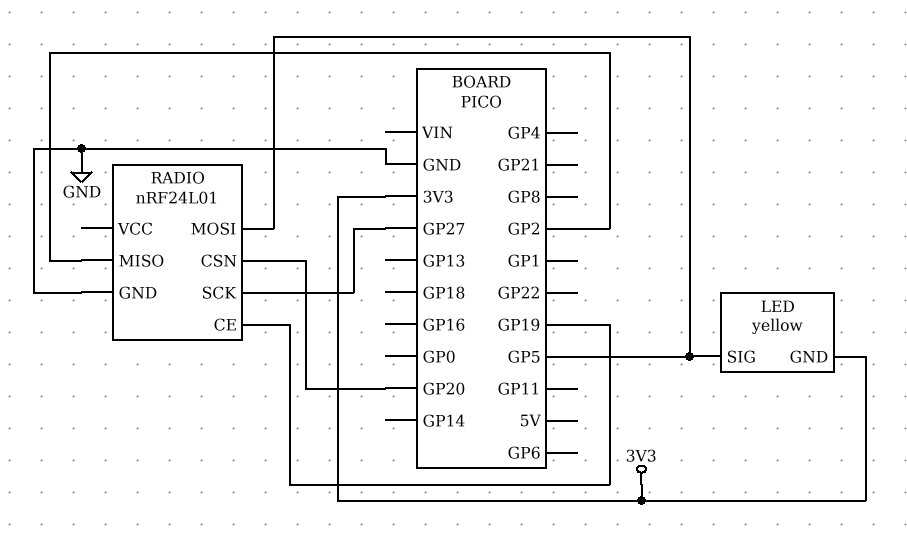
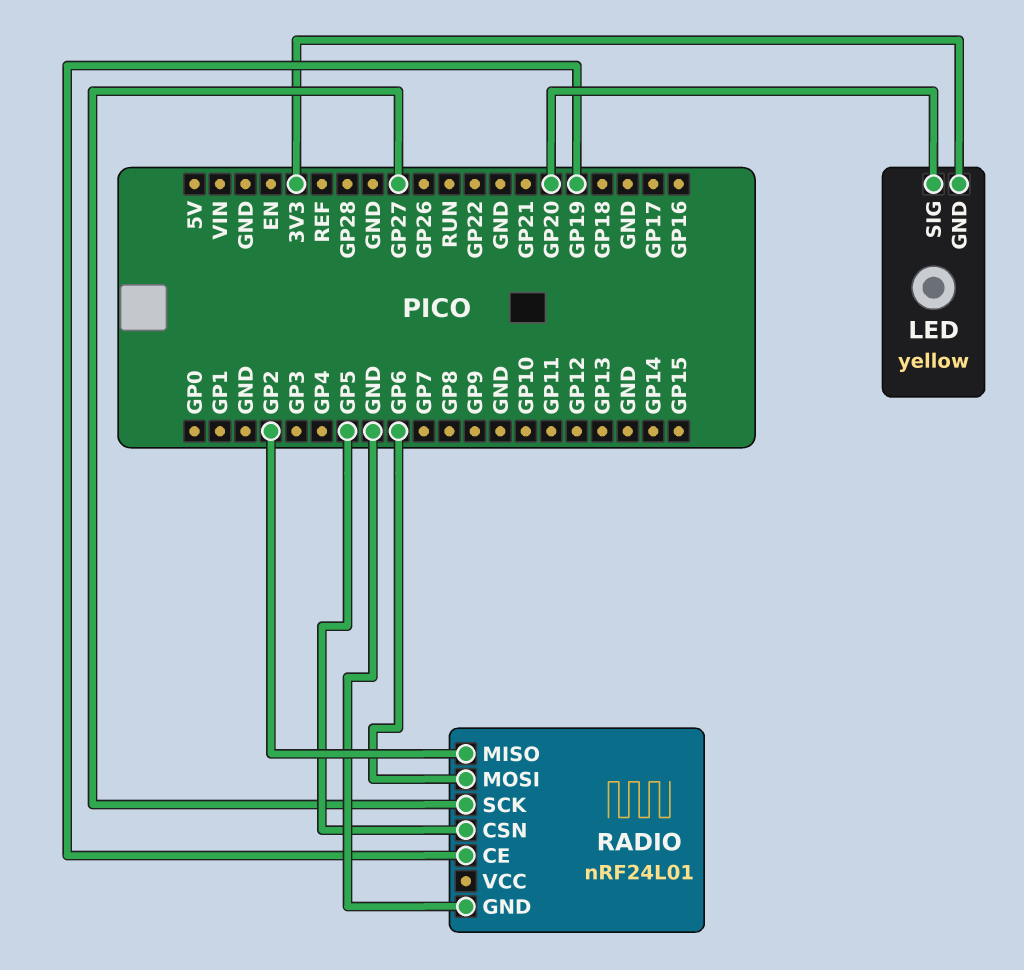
LED pin SIG: GP5 -> GP20
RADIO pin CSN: GP20 -> GP5
RADIO pin MOSI: GP5 -> GP6

